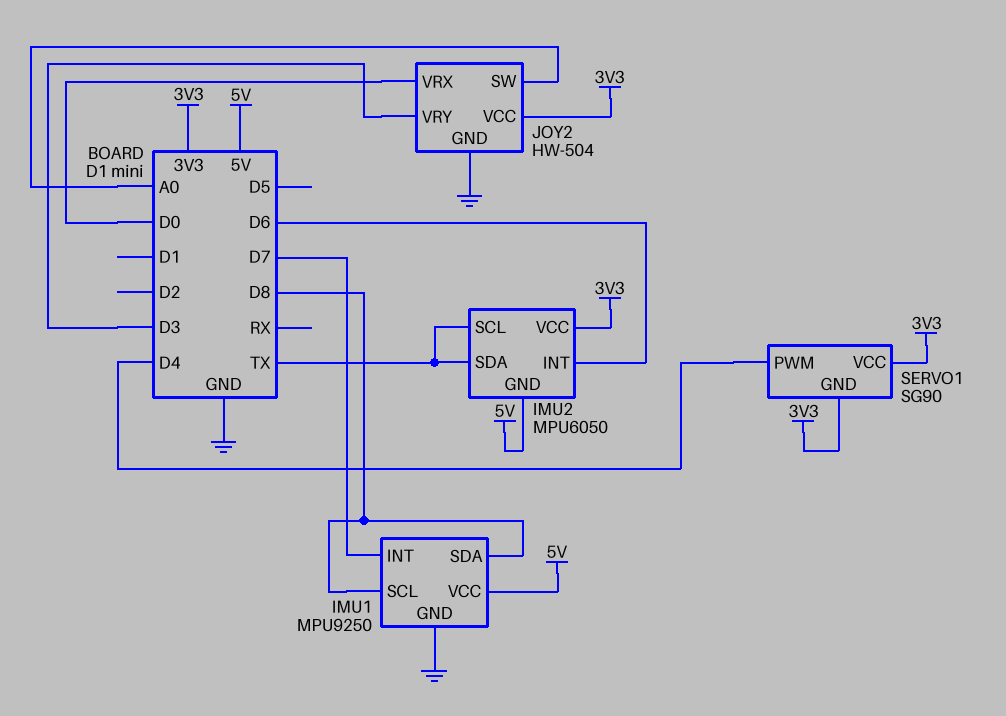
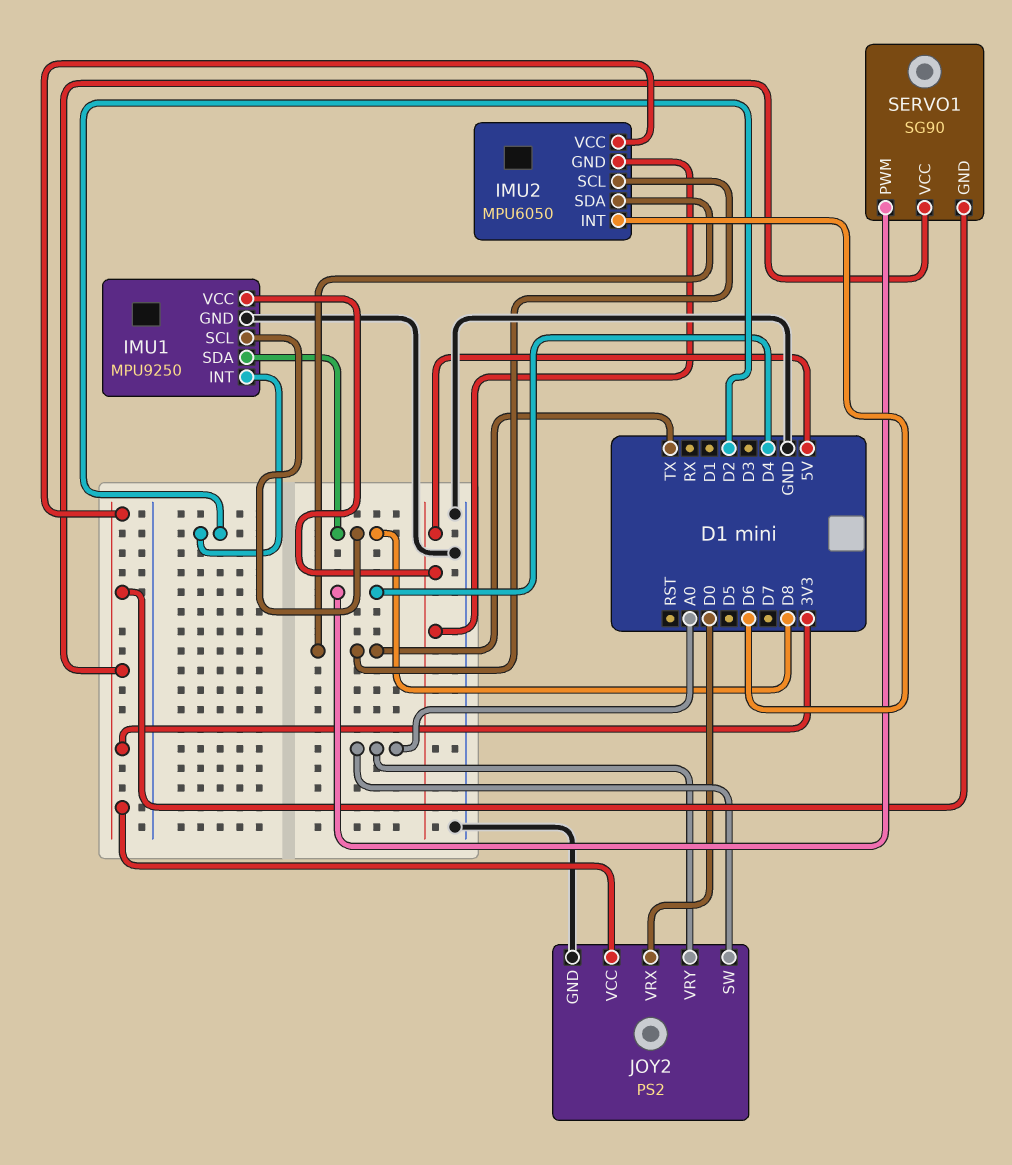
IMU1 pin INT: D7 -> D2
JOY2: HW-504 -> PS2
JOY2 pin VRY: D3 -> A0

